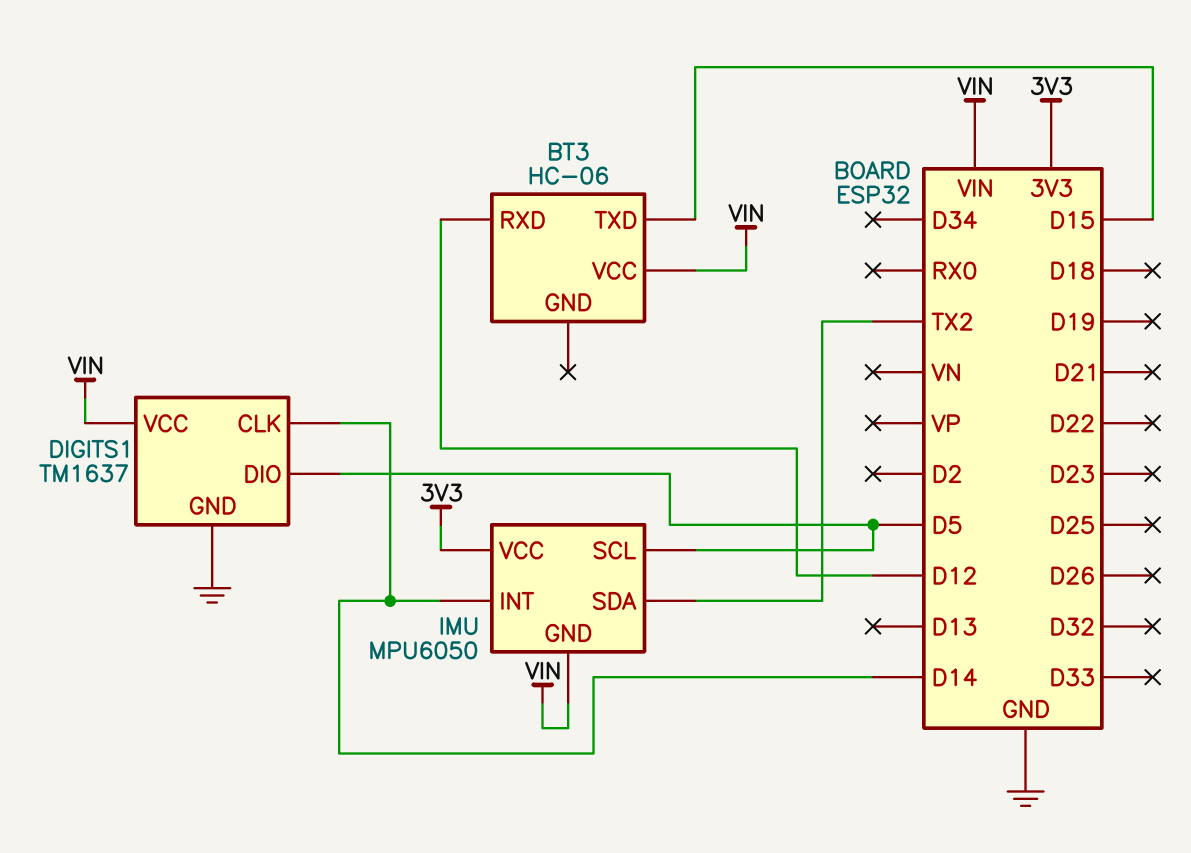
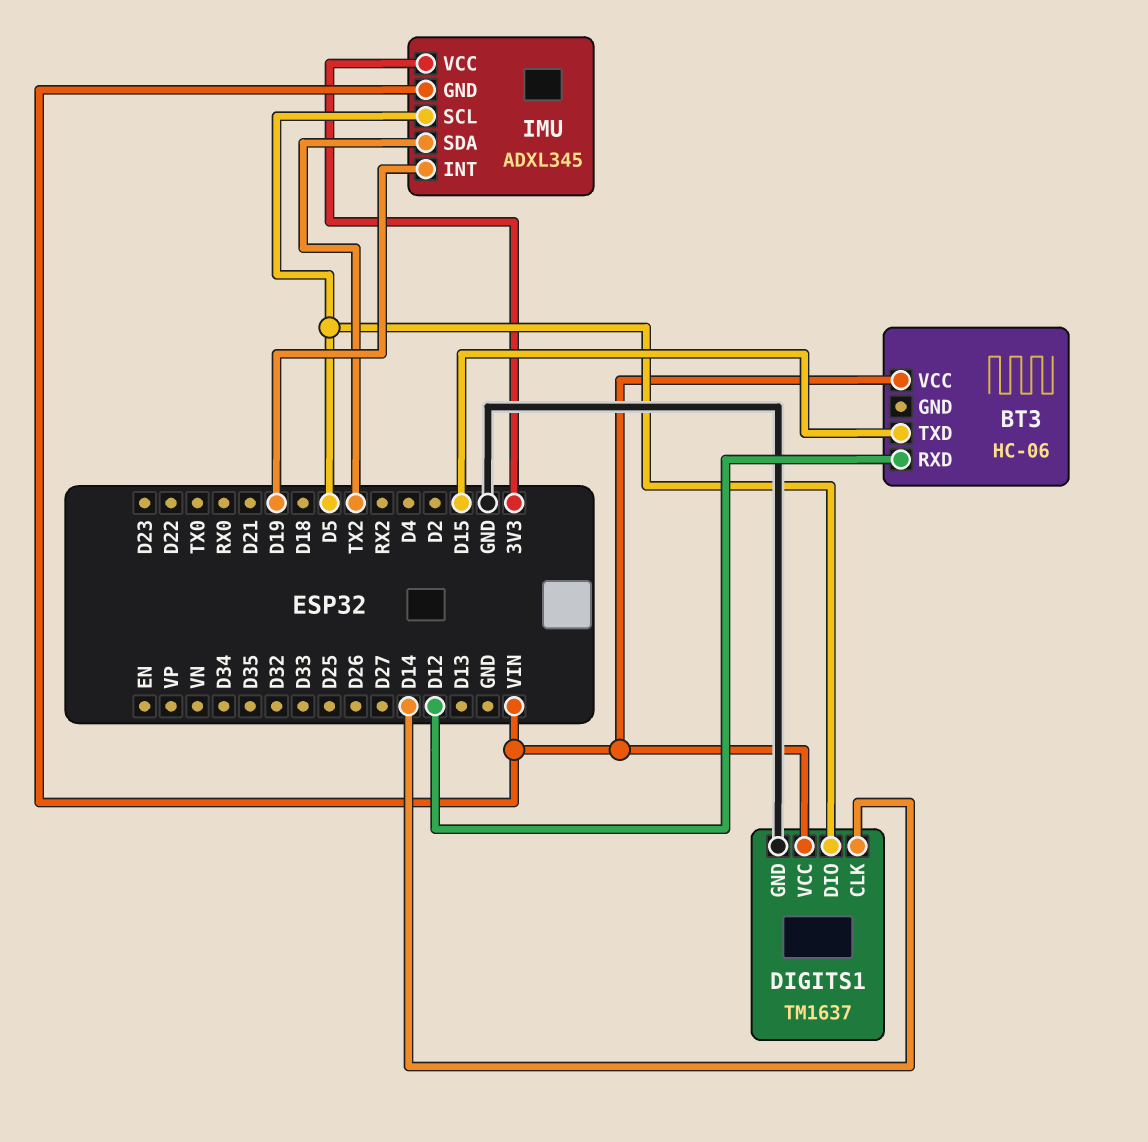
IMU: MPU6050 -> ADXL345
IMU pin INT: D14 -> D19

